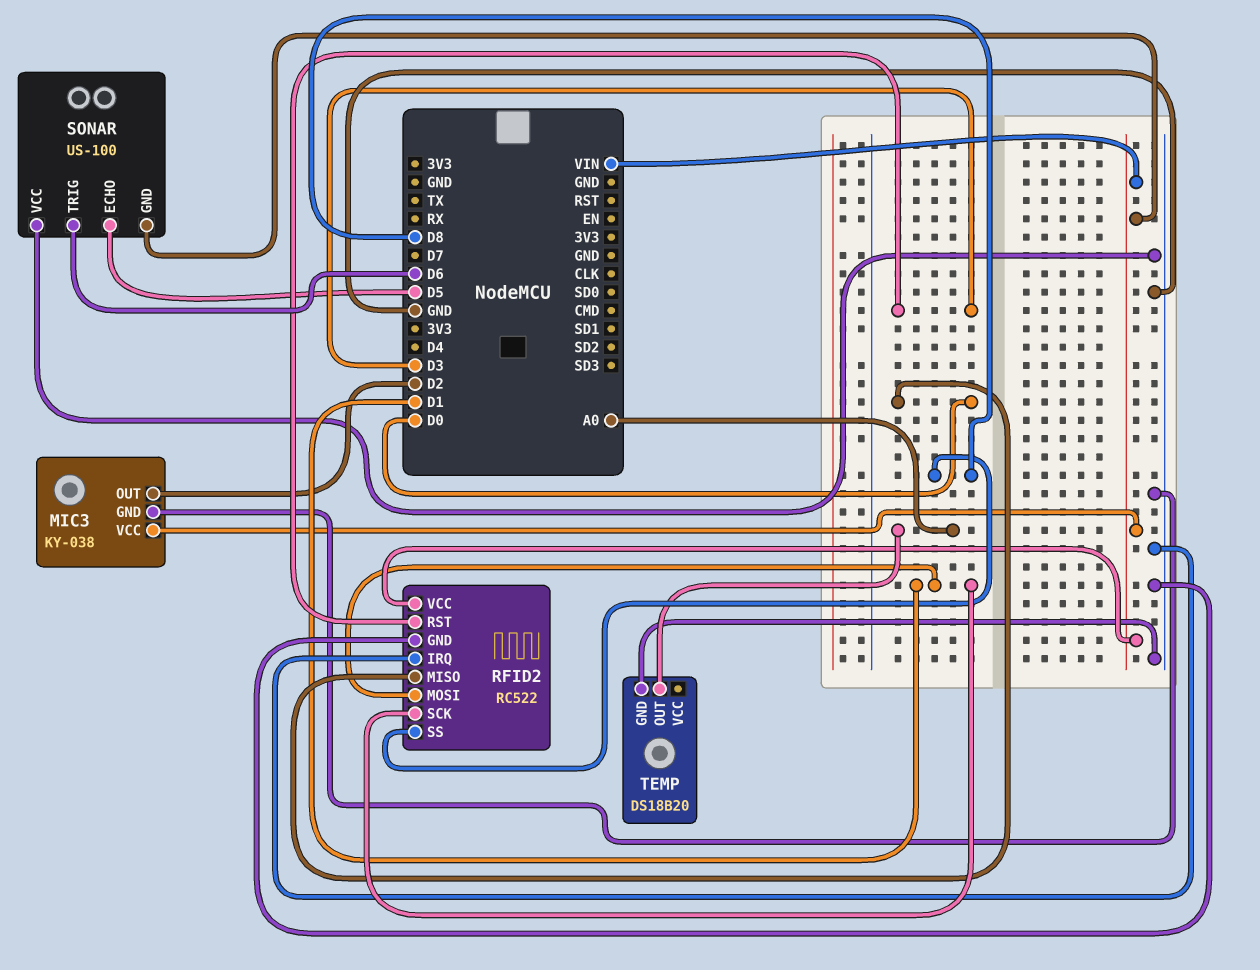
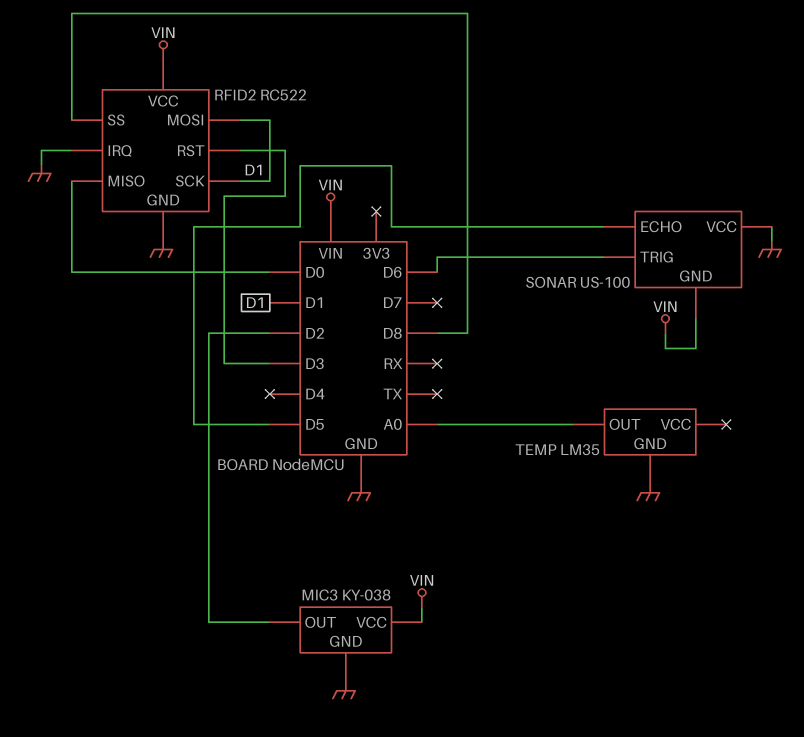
TEMP: DS18B20 -> LM35

